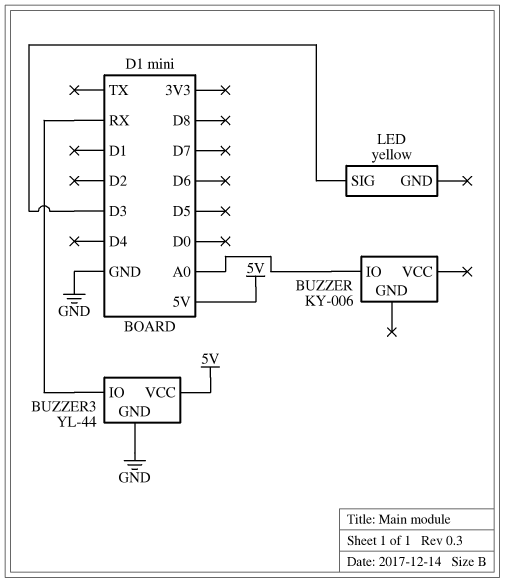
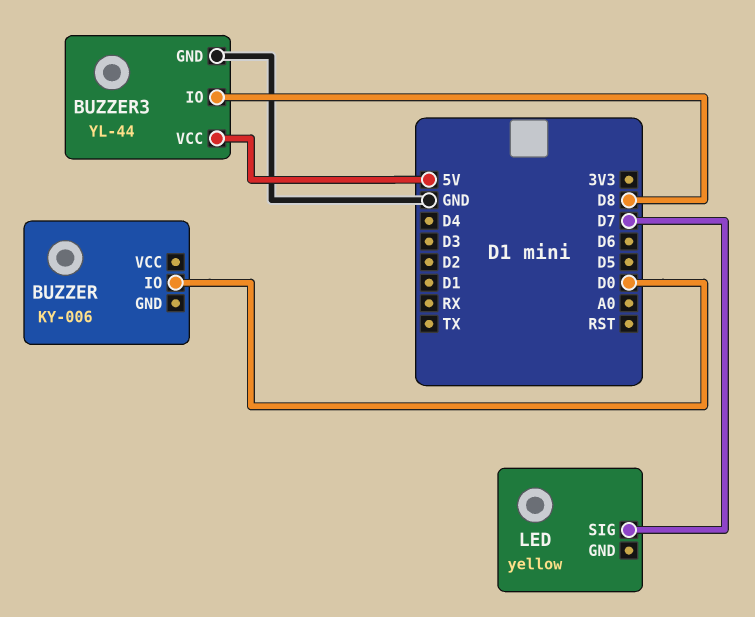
BUZZER pin IO: A0 -> D0
BUZZER3 pin IO: RX -> D8
LED pin SIG: D3 -> D7

